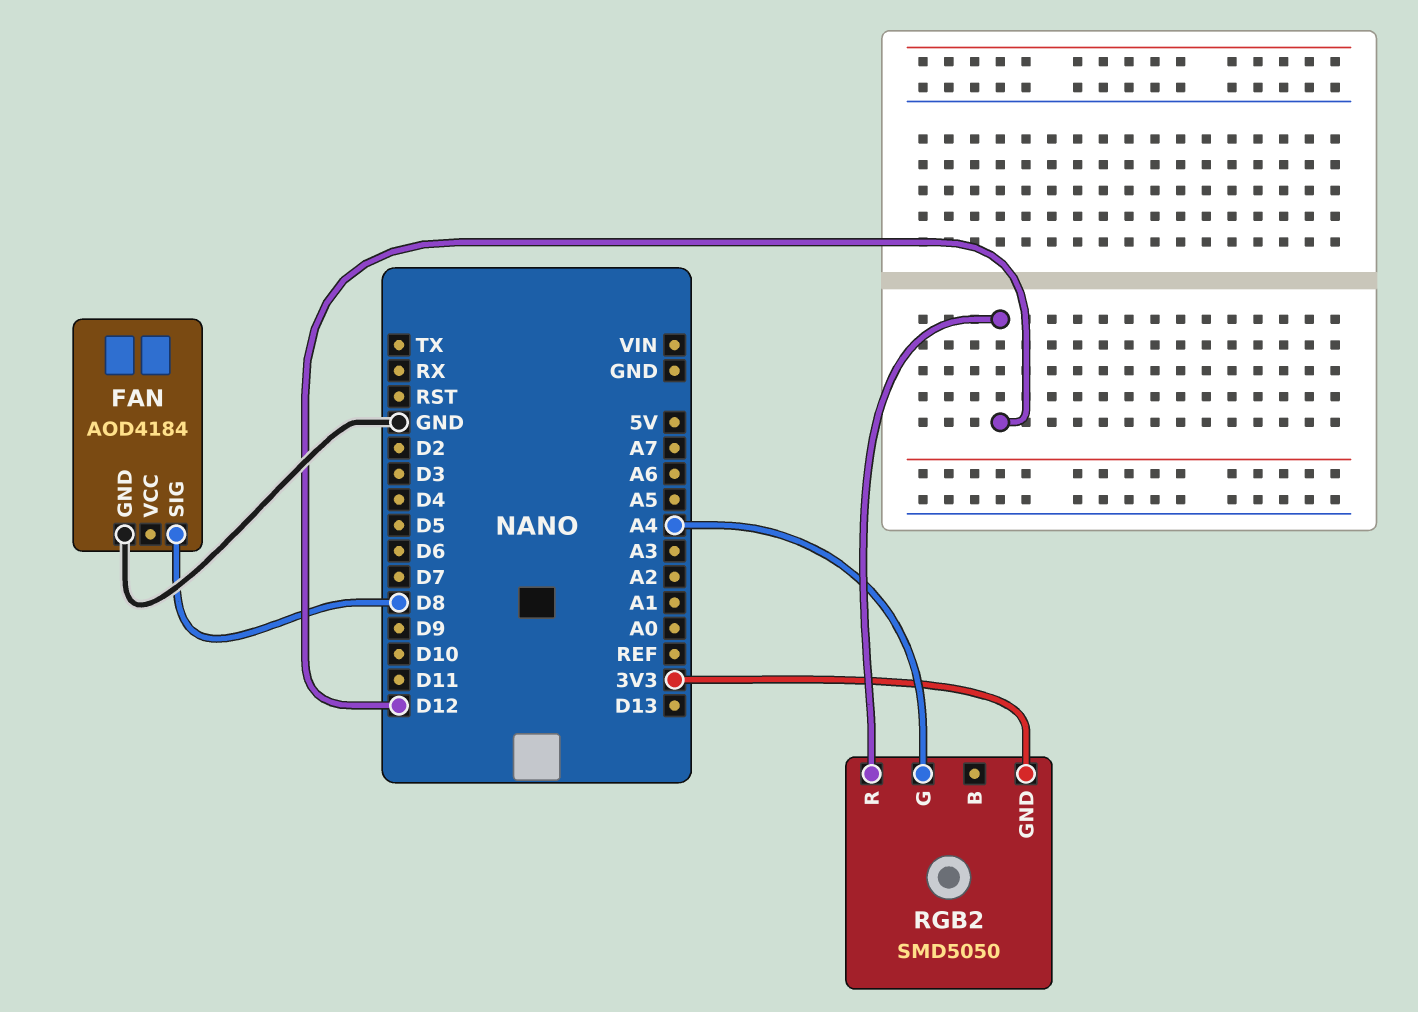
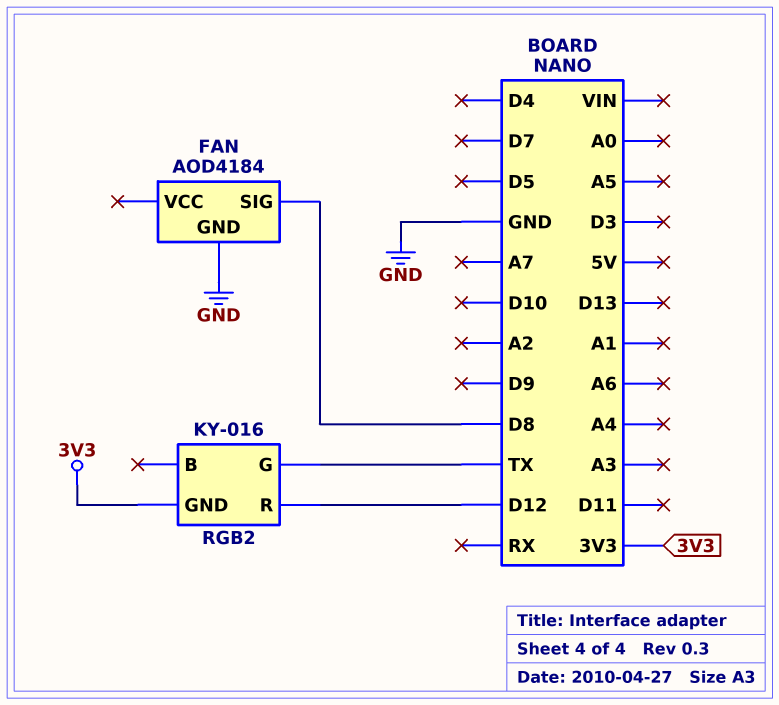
RGB2: SMD5050 -> KY-016
RGB2 pin G: A4 -> TX

